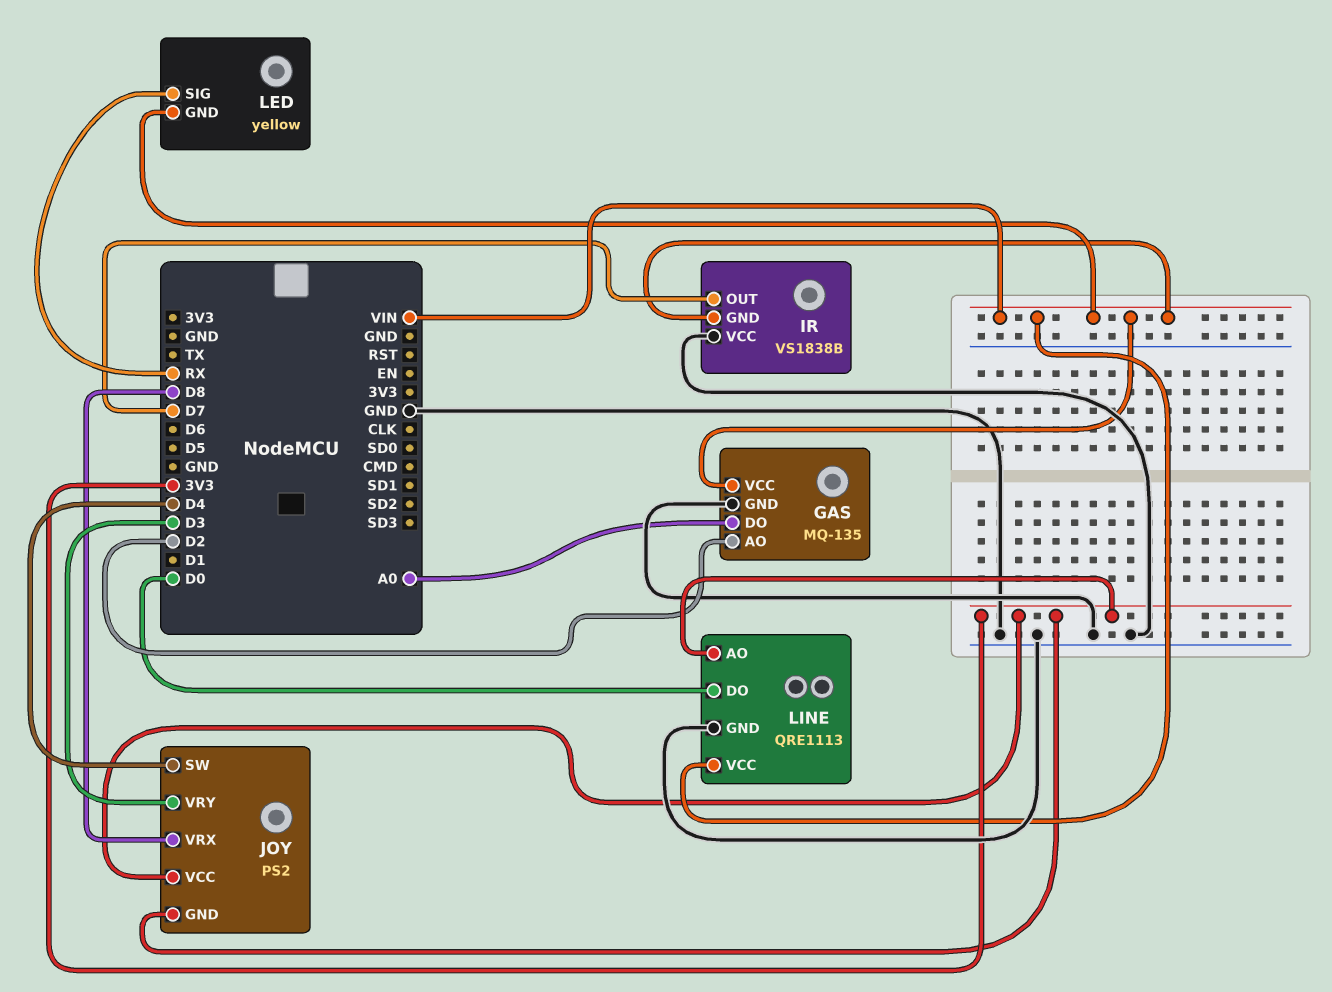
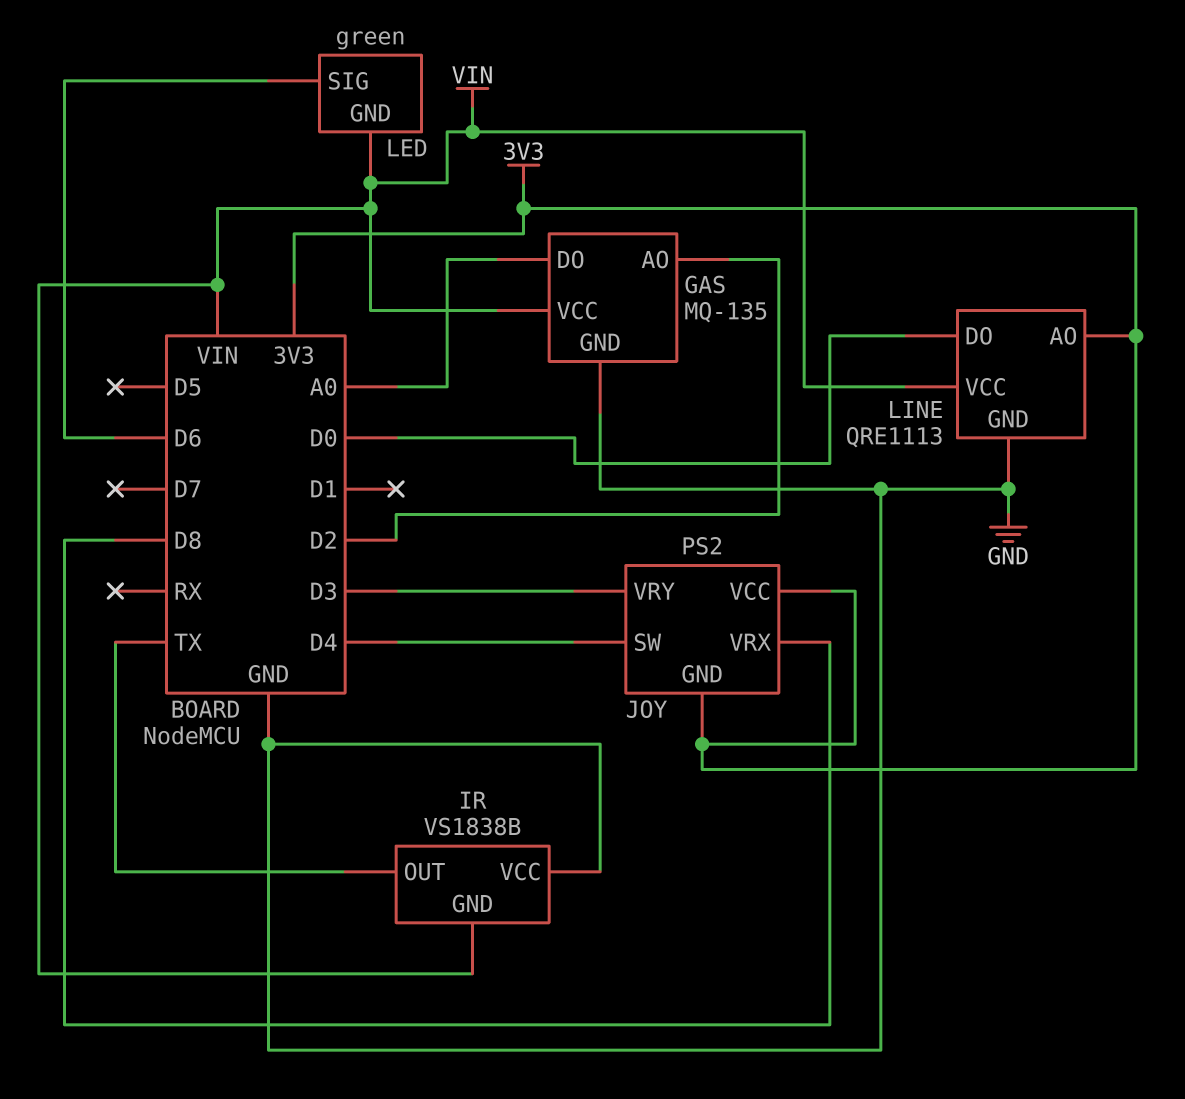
IR pin OUT: D7 -> TX
LED: yellow -> green
LED pin SIG: RX -> D6

